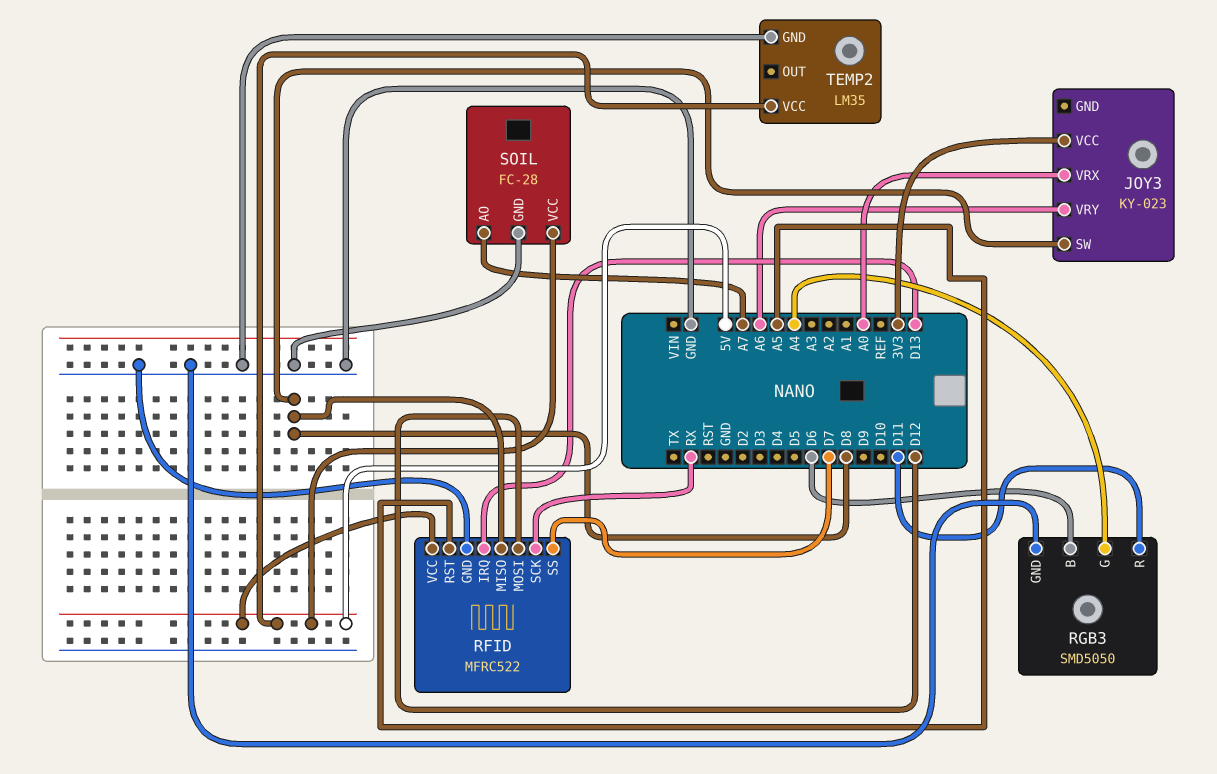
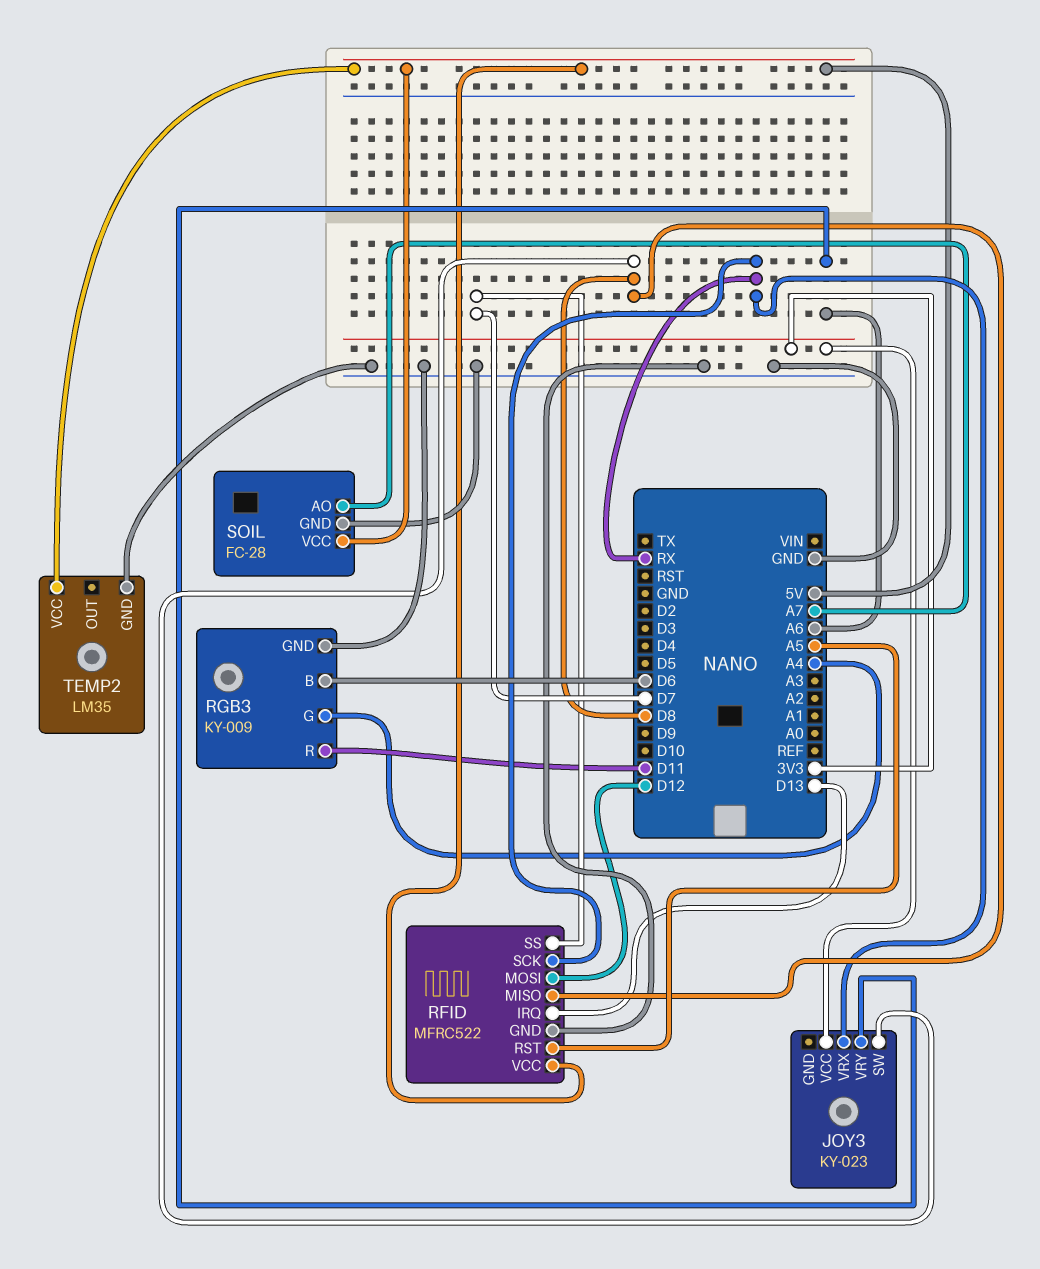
JOY3 pin VRX: A0 -> RX
RGB3: SMD5050 -> KY-009

